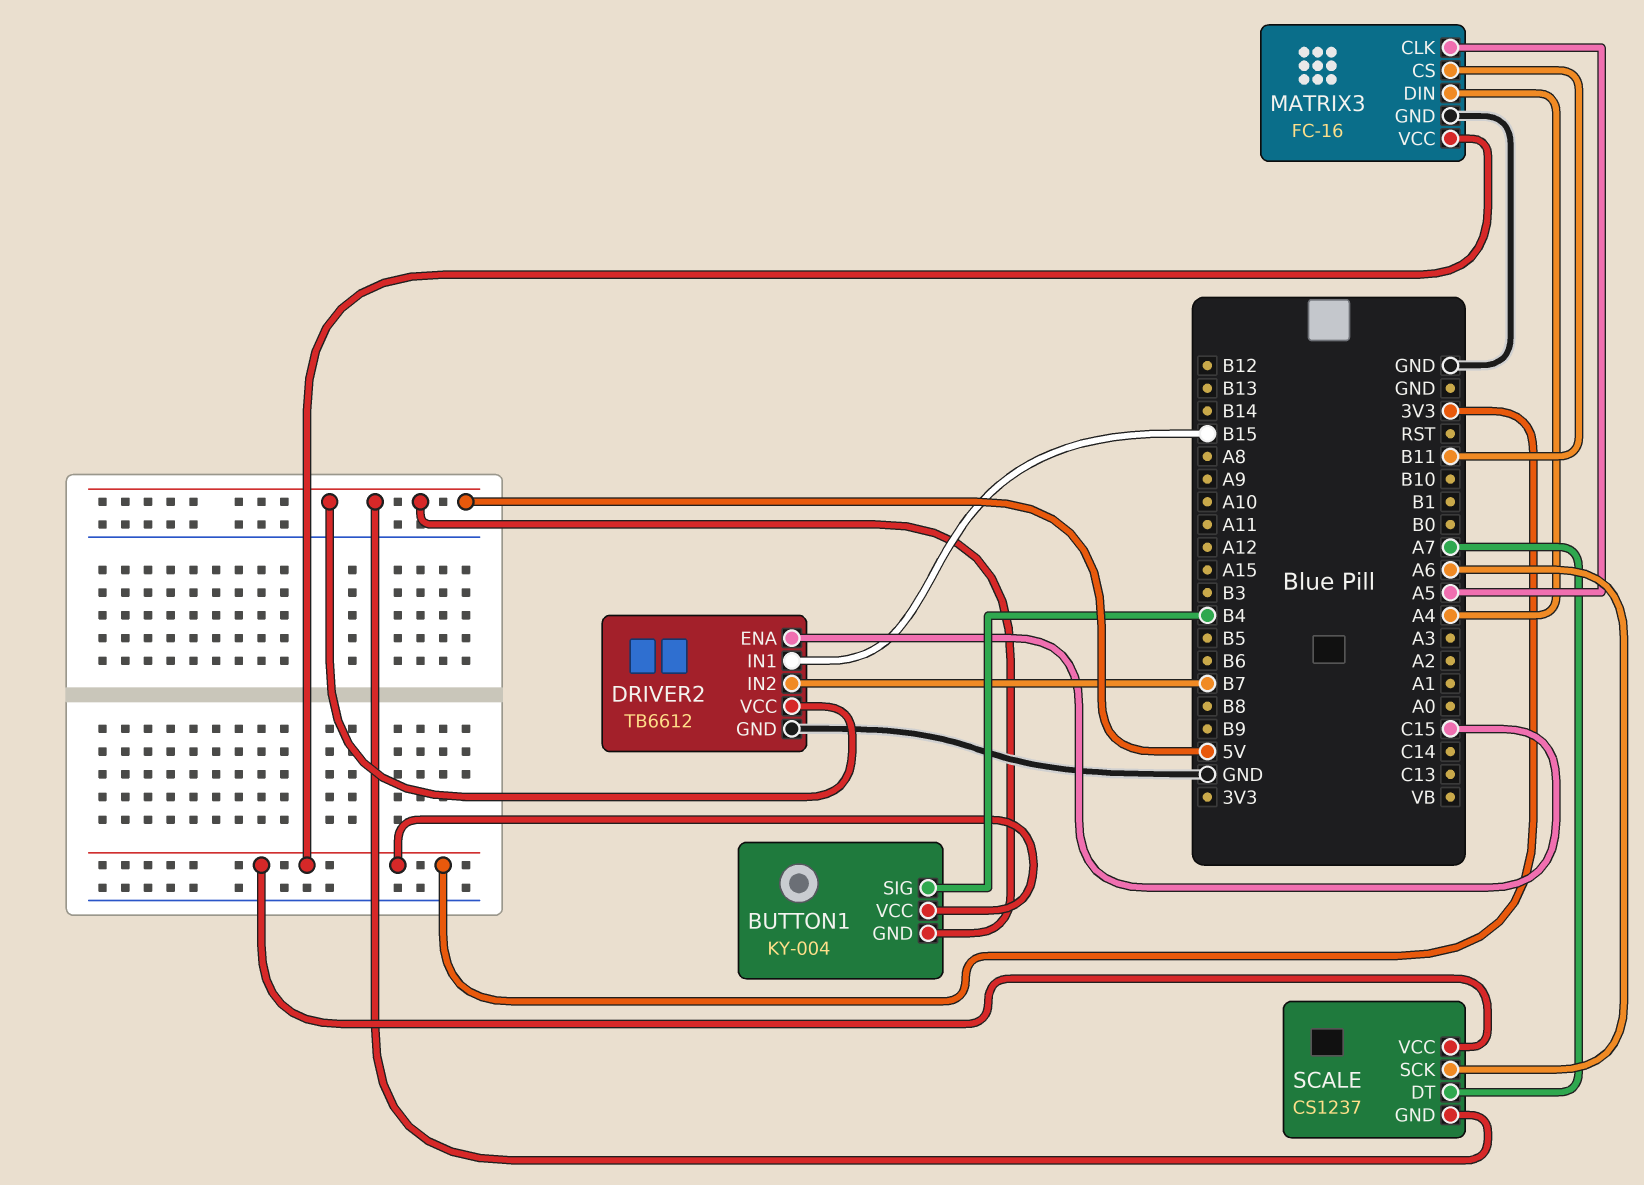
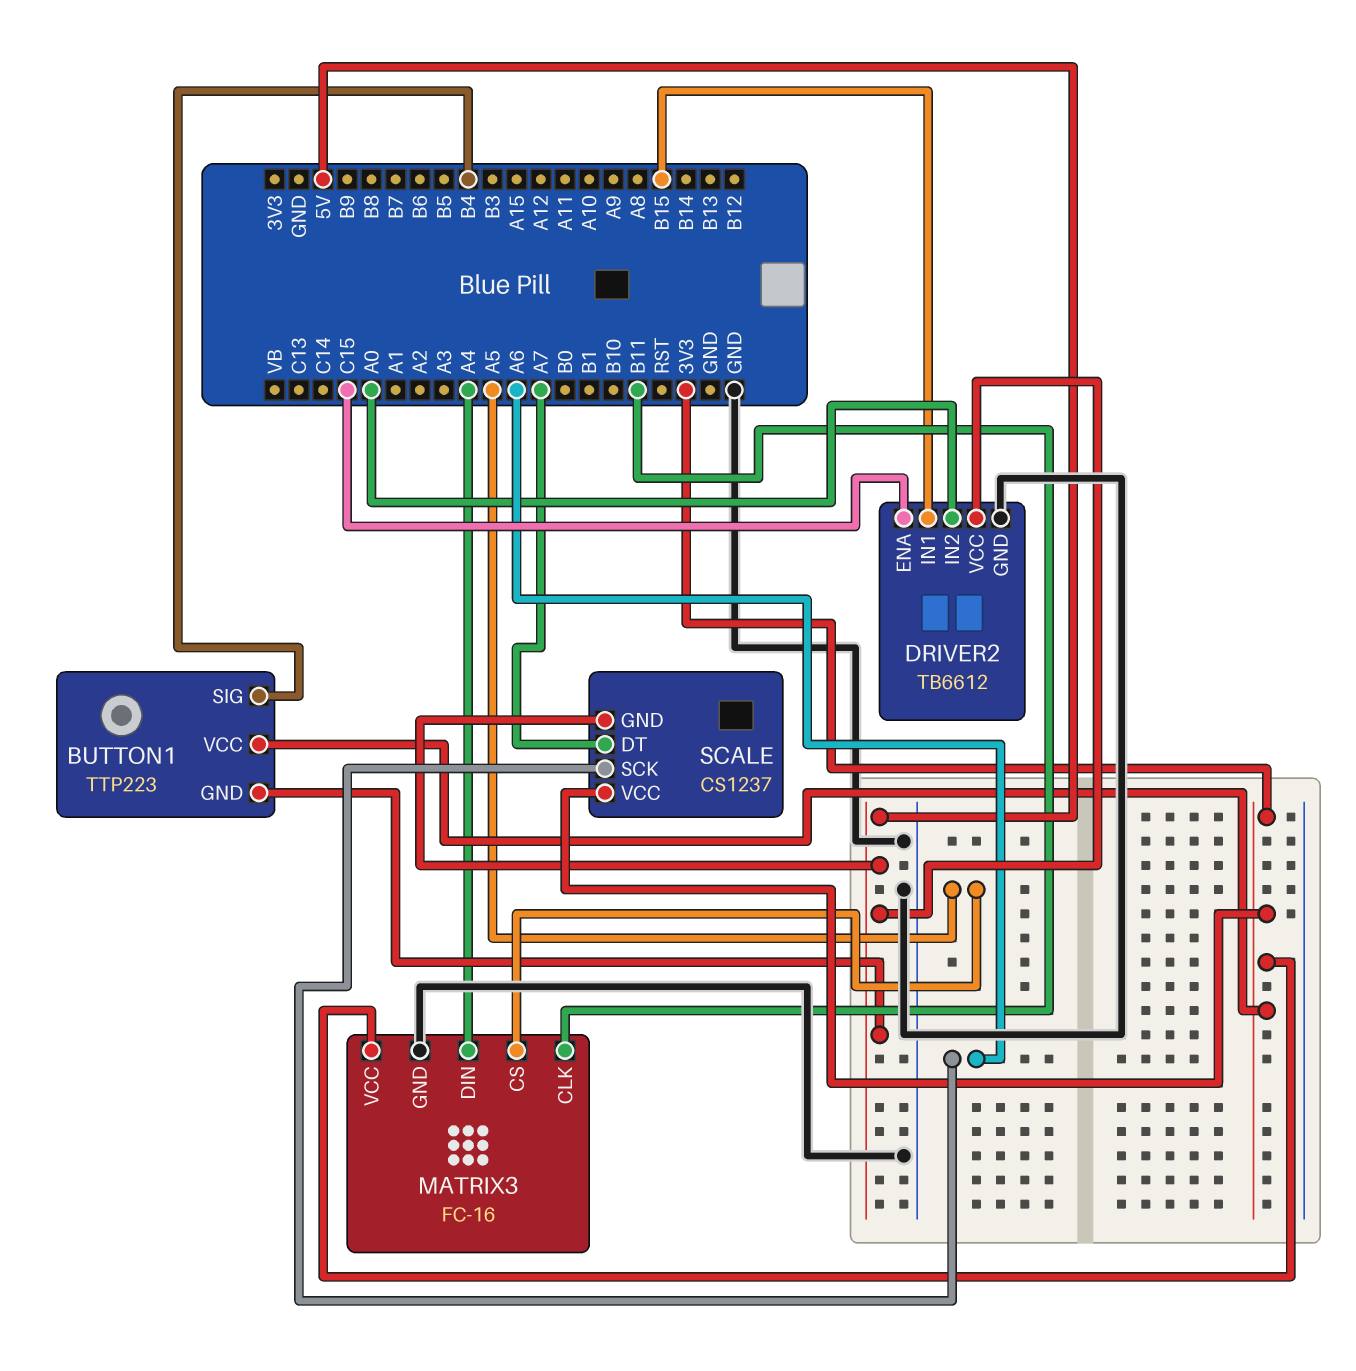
BUTTON1: KY-004 -> TTP223
DRIVER2 pin IN2: B7 -> A0
MATRIX3 pin CLK: A5 -> B11
MATRIX3 pin CS: B11 -> A5

